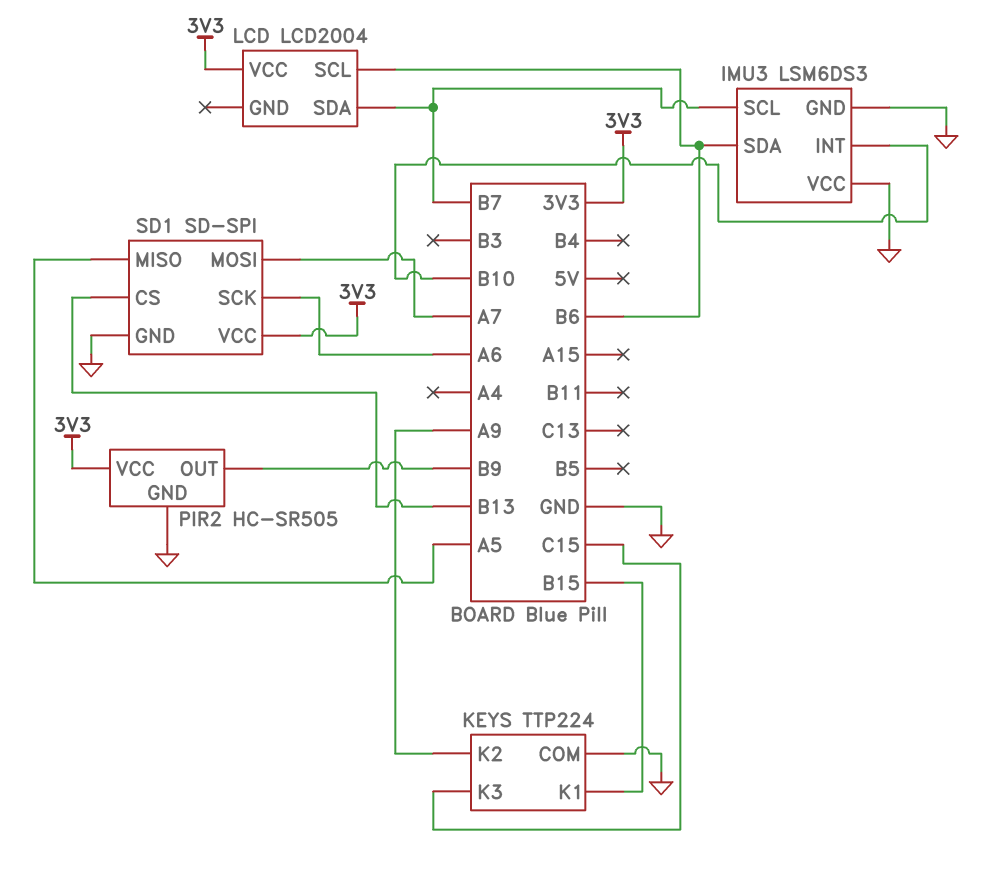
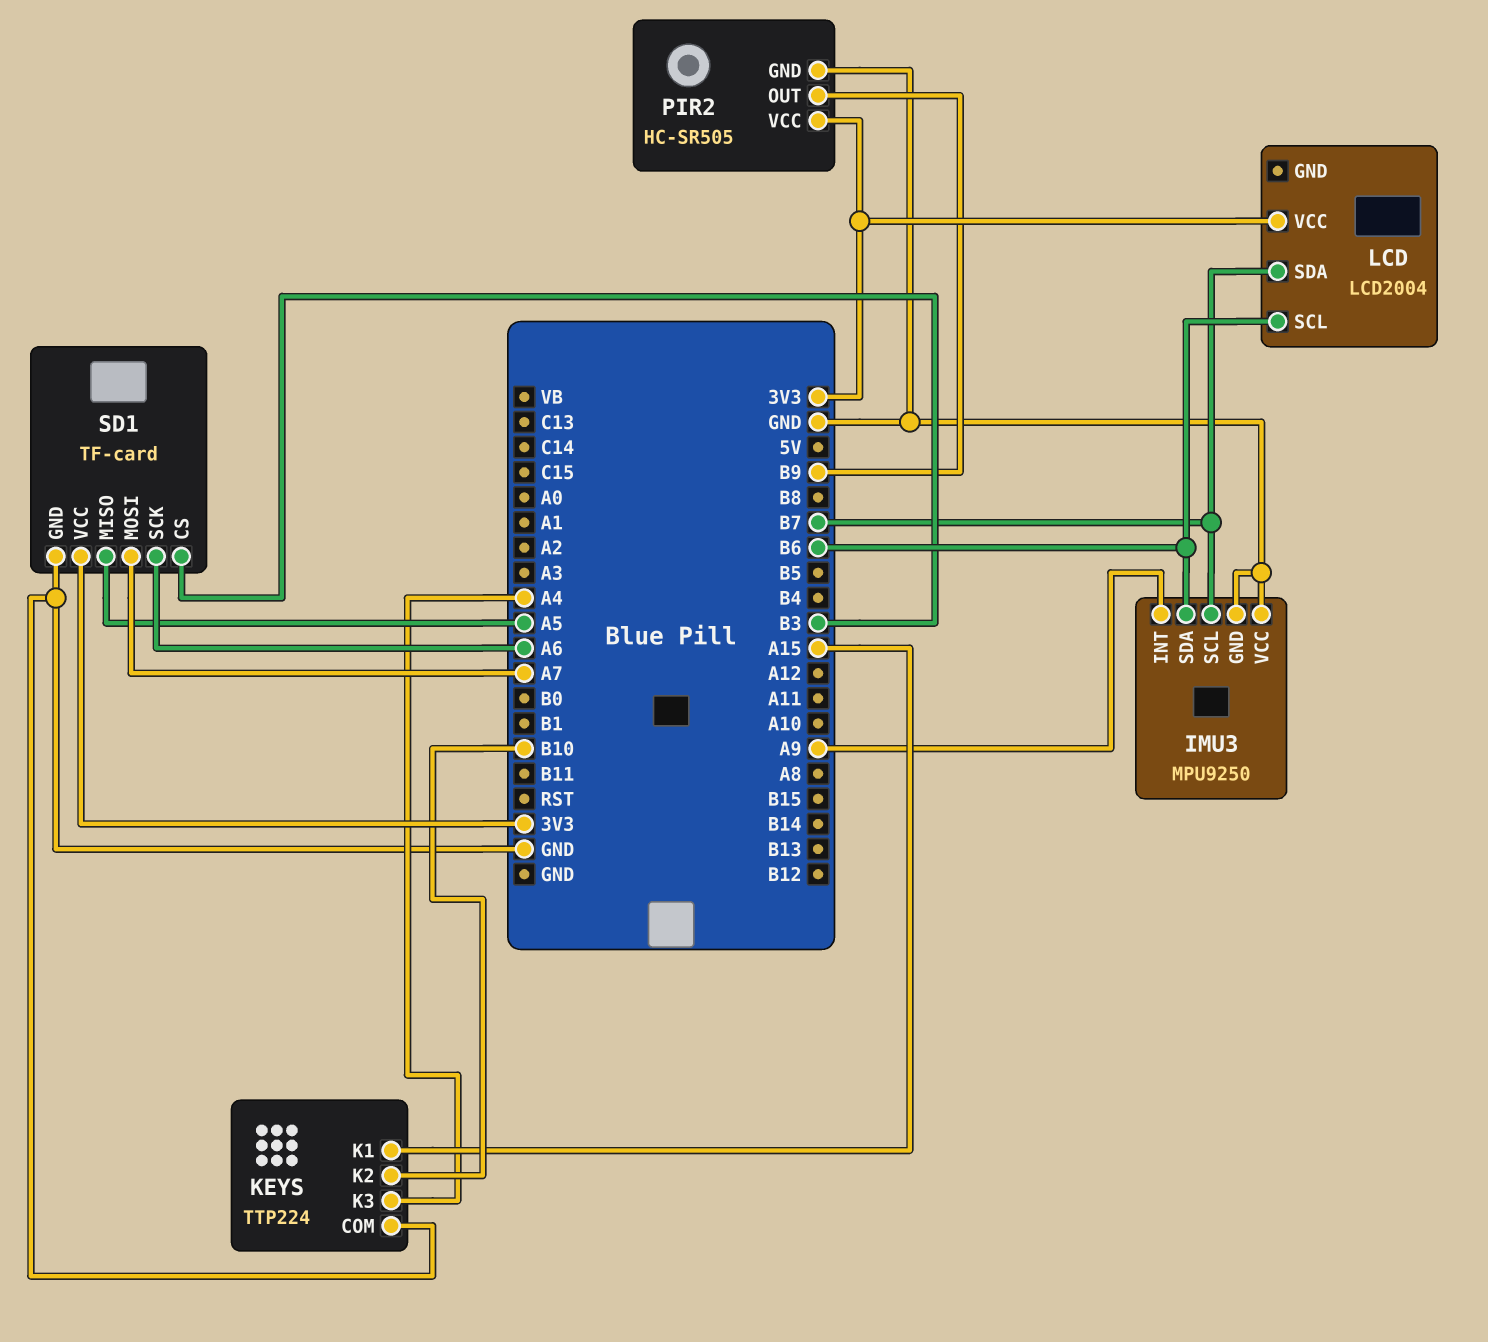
IMU3: LSM6DS3 -> MPU9250
IMU3 pin INT: B10 -> A9
KEYS pin K1: B15 -> A15
KEYS pin K2: A9 -> B10
KEYS pin K3: C15 -> A4
SD1: SD-SPI -> TF-card
SD1 pin CS: B13 -> B3

